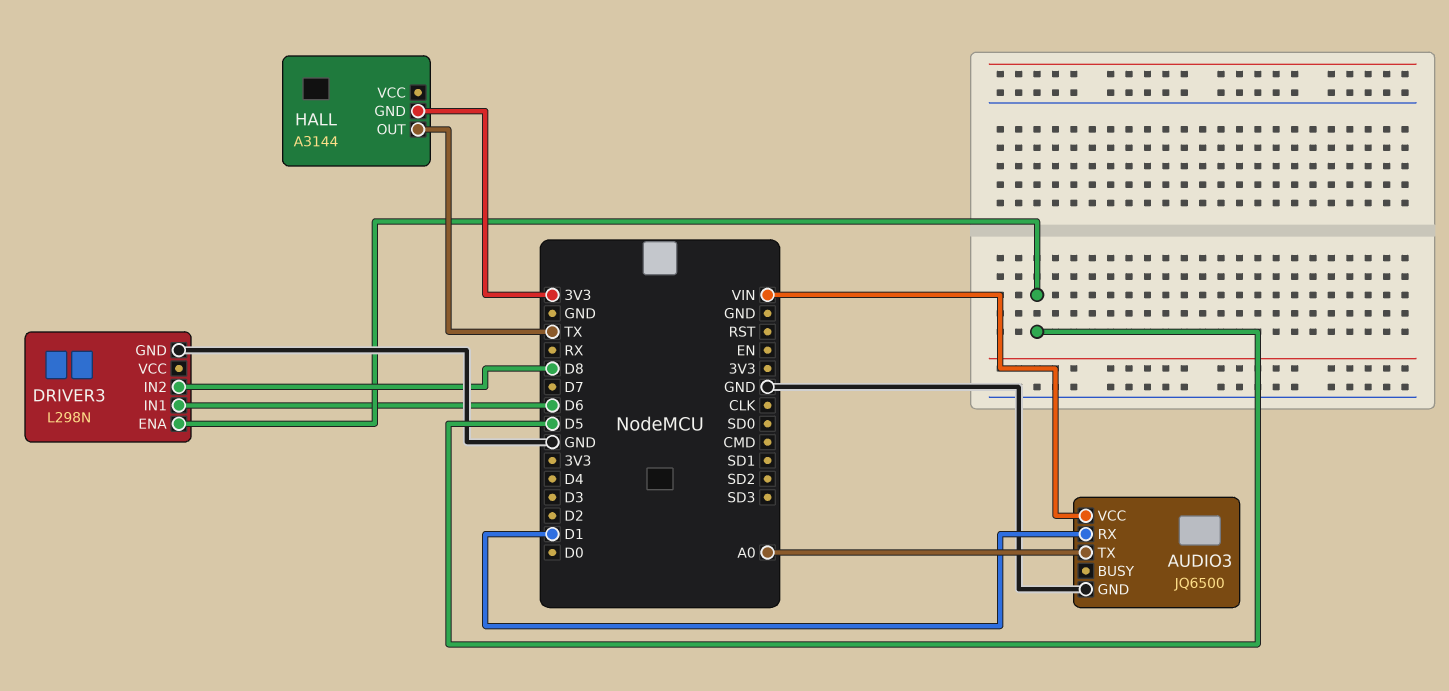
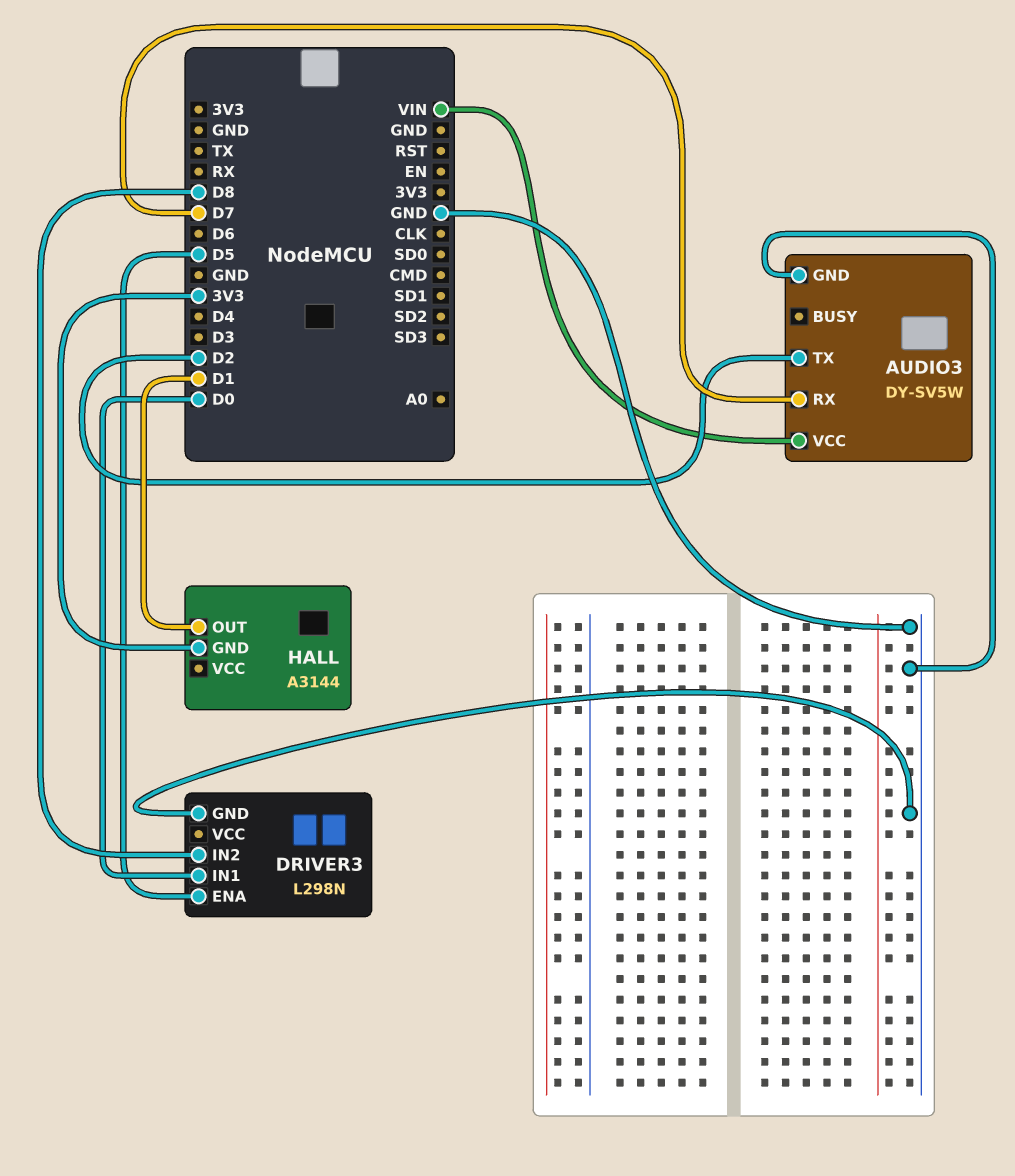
AUDIO3: JQ6500 -> DY-SV5W
AUDIO3 pin RX: D1 -> D7
AUDIO3 pin TX: A0 -> D2
DRIVER3 pin IN1: D6 -> D0
HALL pin OUT: TX -> D1

